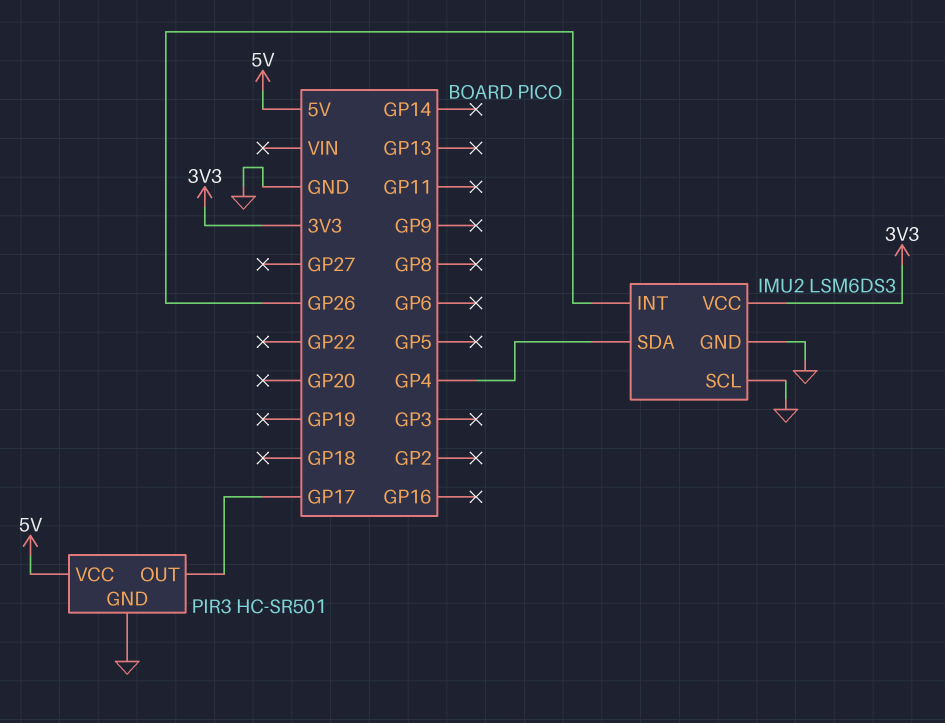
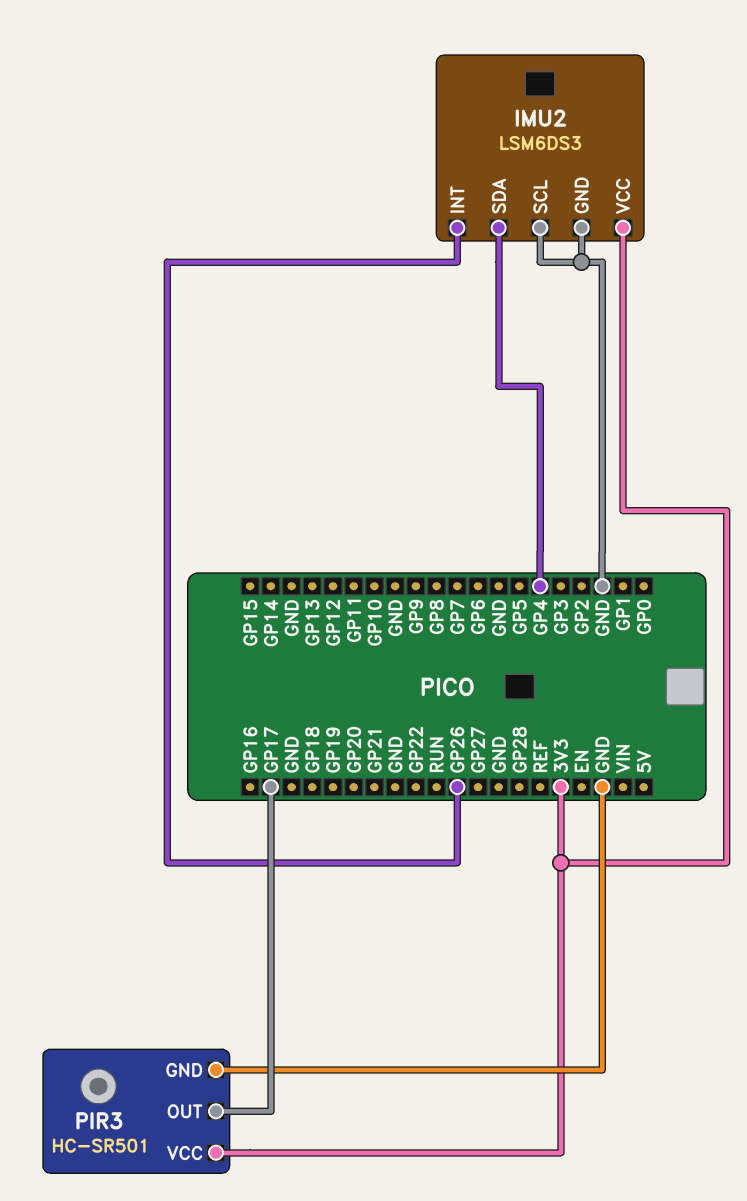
PIR3 pin VCC: 5V -> 3V3

